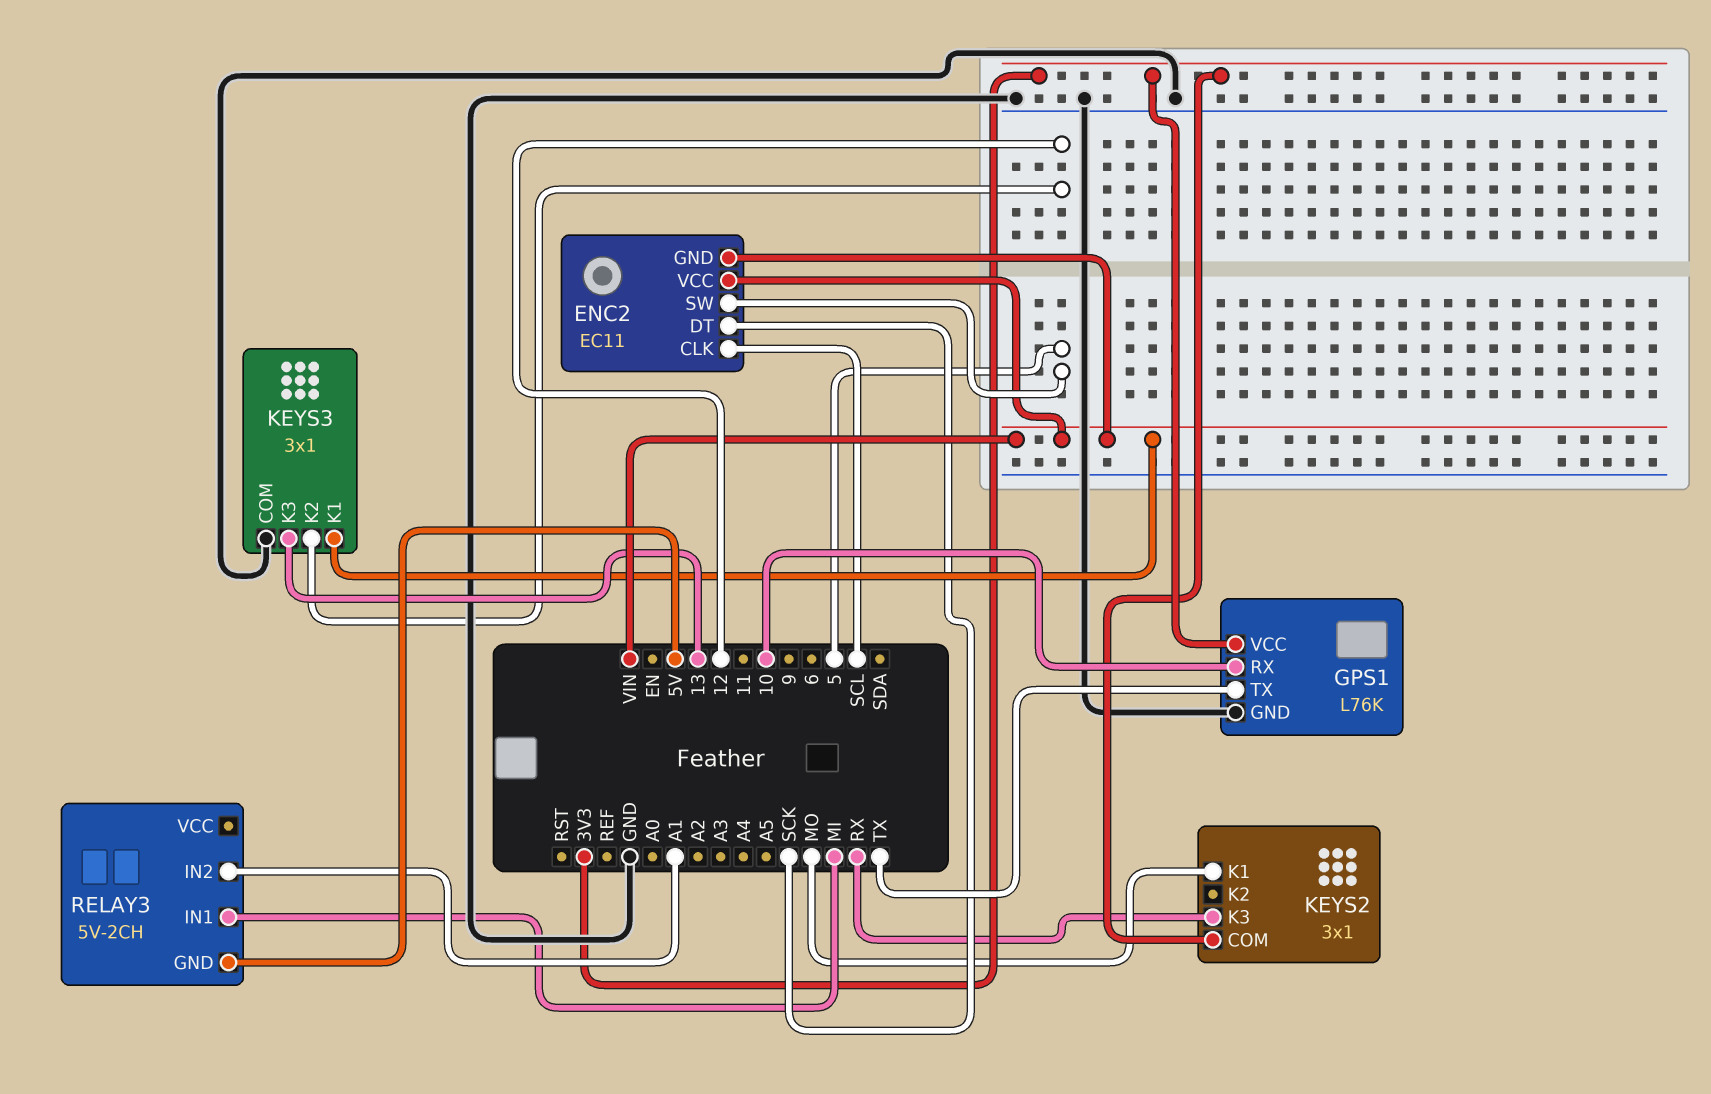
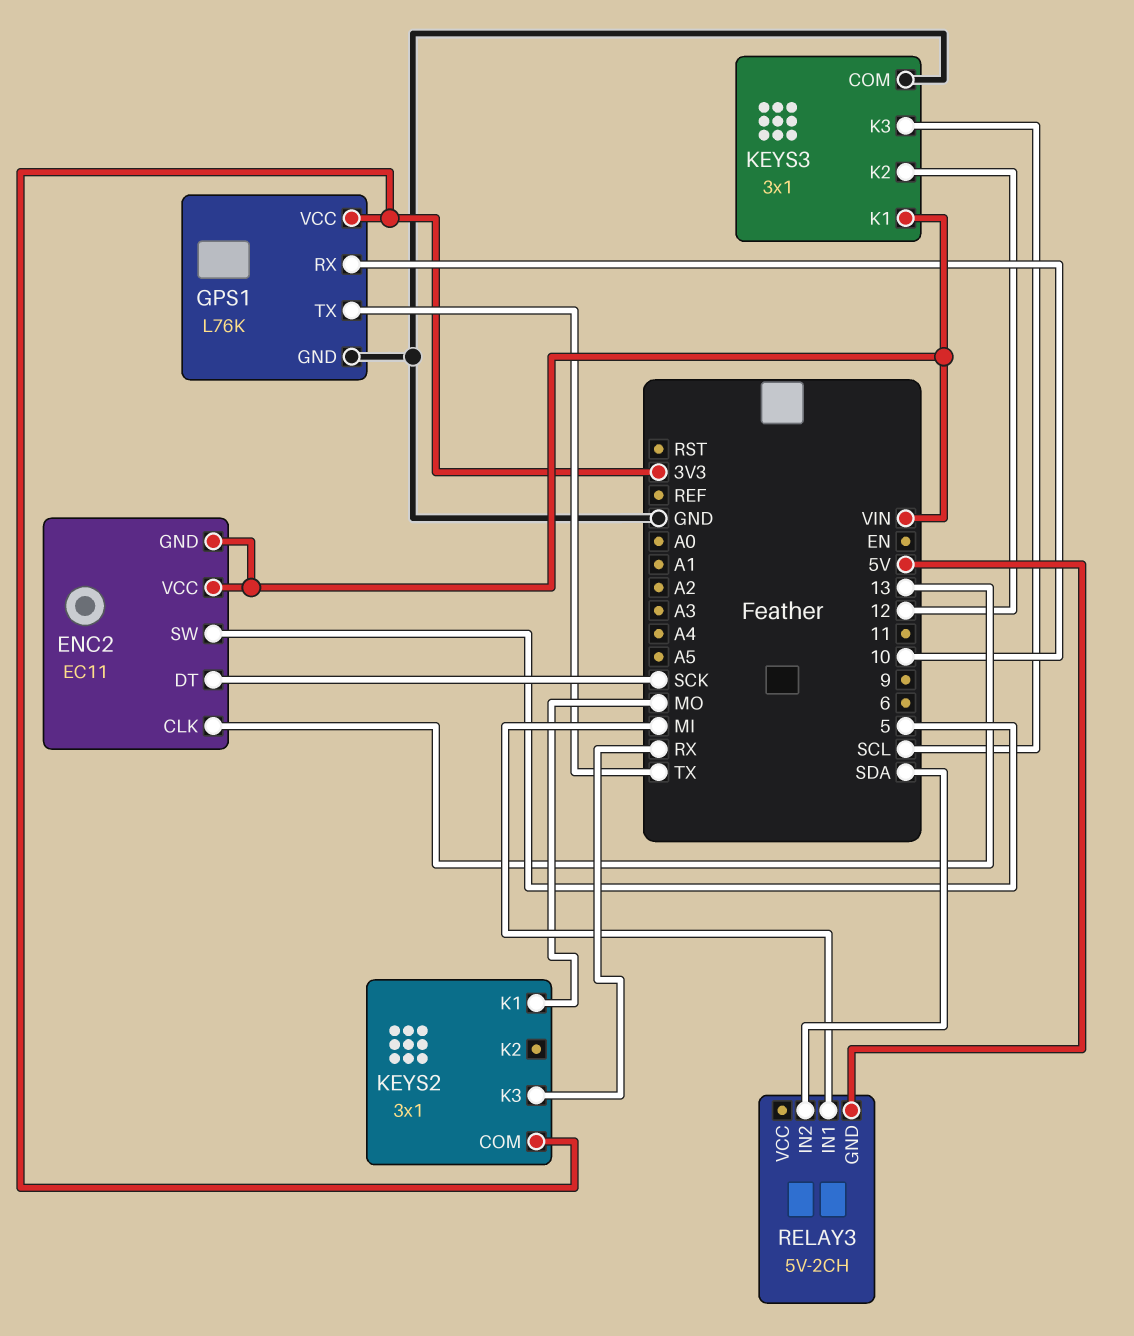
ENC2 pin CLK: SCL -> 13
KEYS3 pin K3: 13 -> SCL
RELAY3 pin IN2: A1 -> SDA

